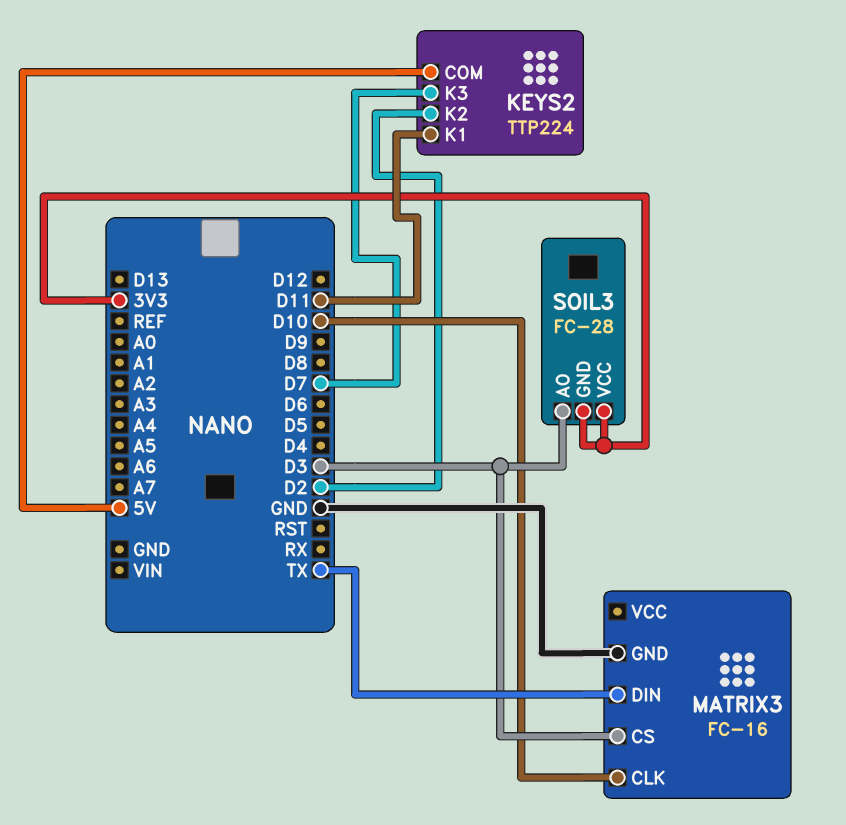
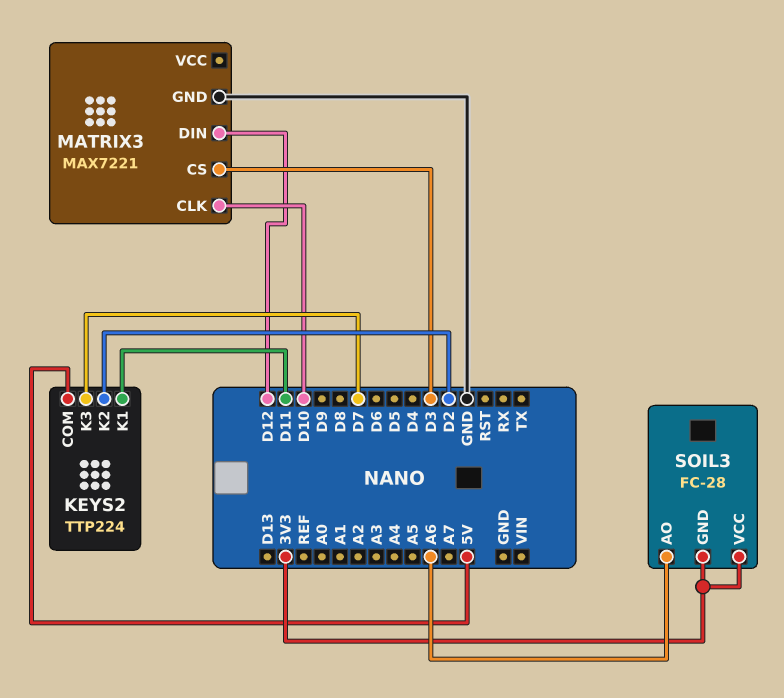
MATRIX3: FC-16 -> MAX7221
MATRIX3 pin DIN: TX -> D12
SOIL3 pin AO: D3 -> A6

